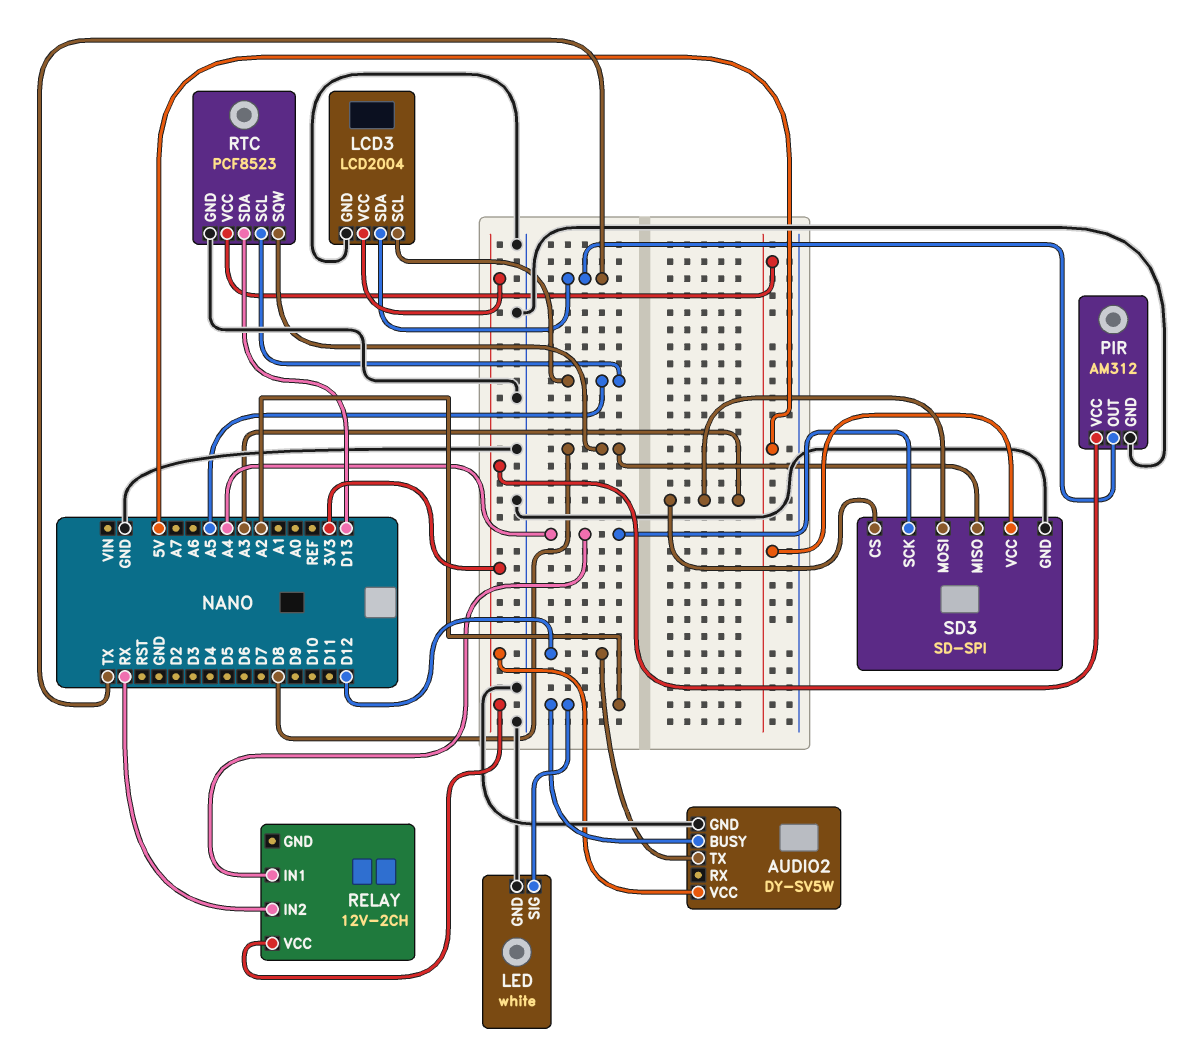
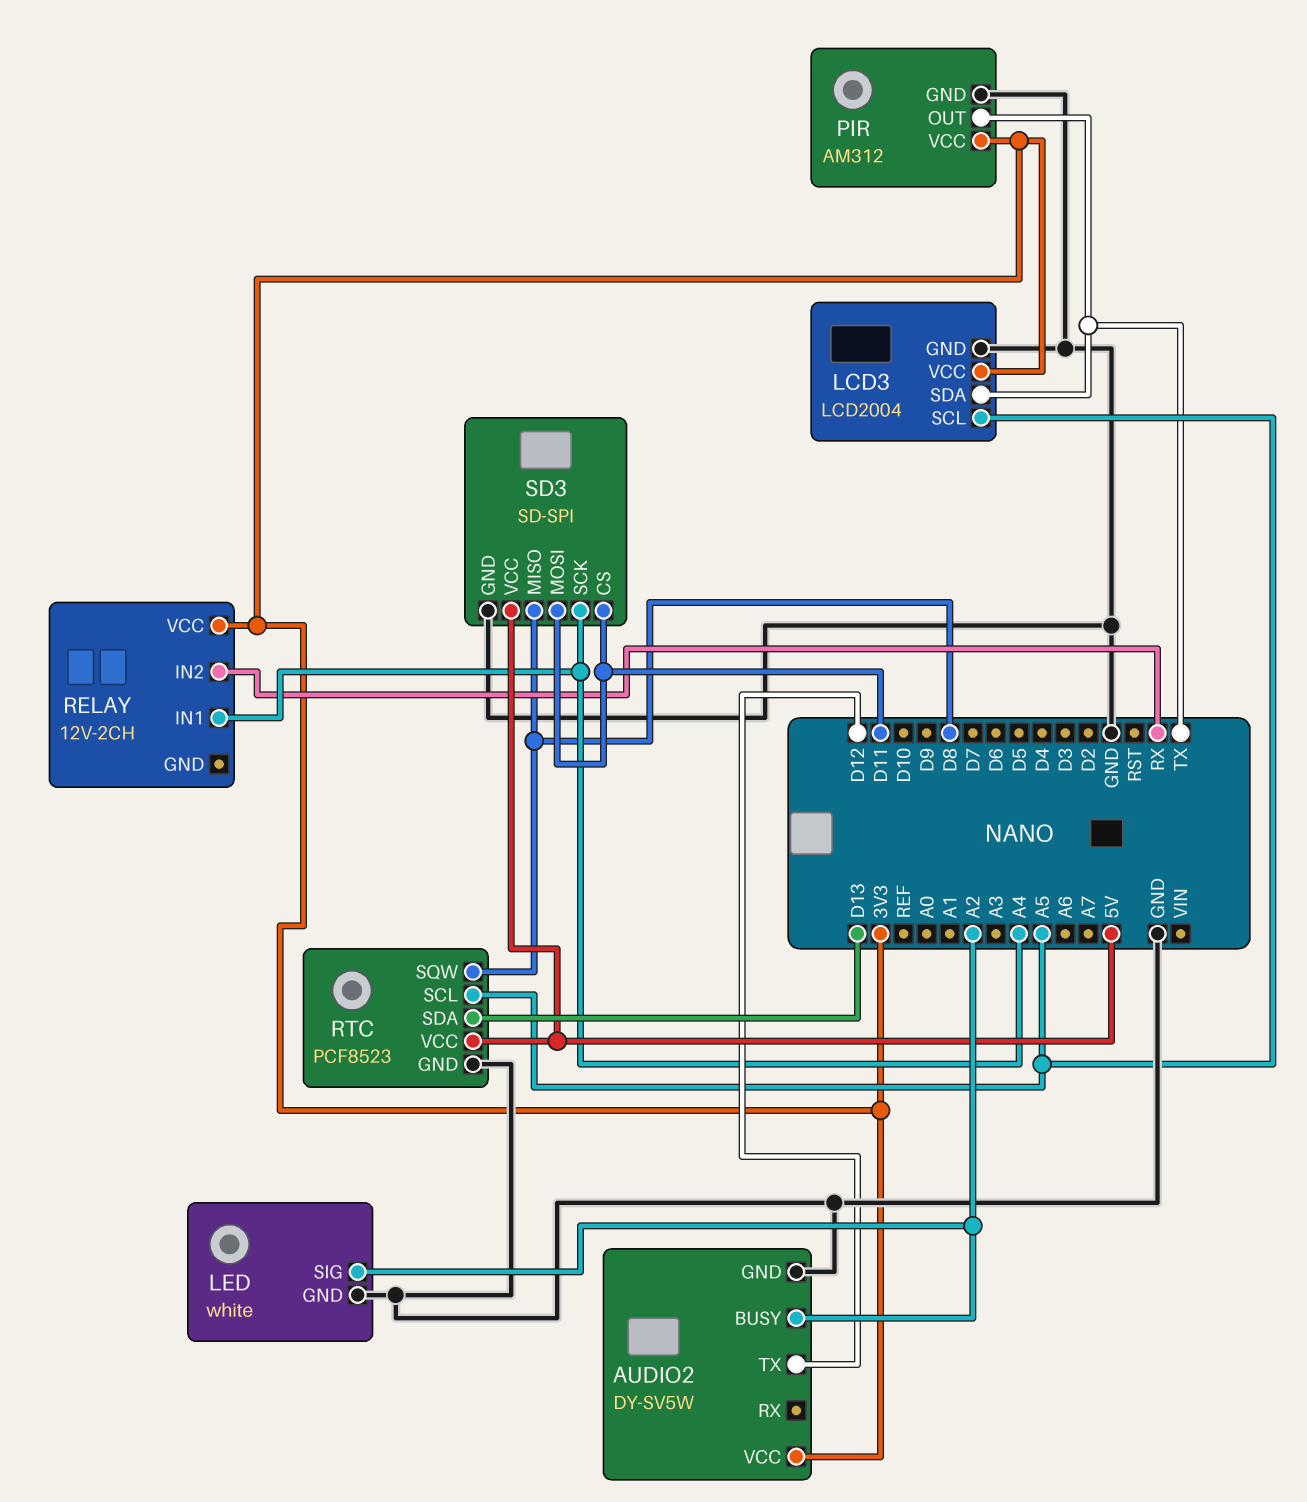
SD3 pin CS: A3 -> D11
SD3 pin MOSI: A3 -> D11

